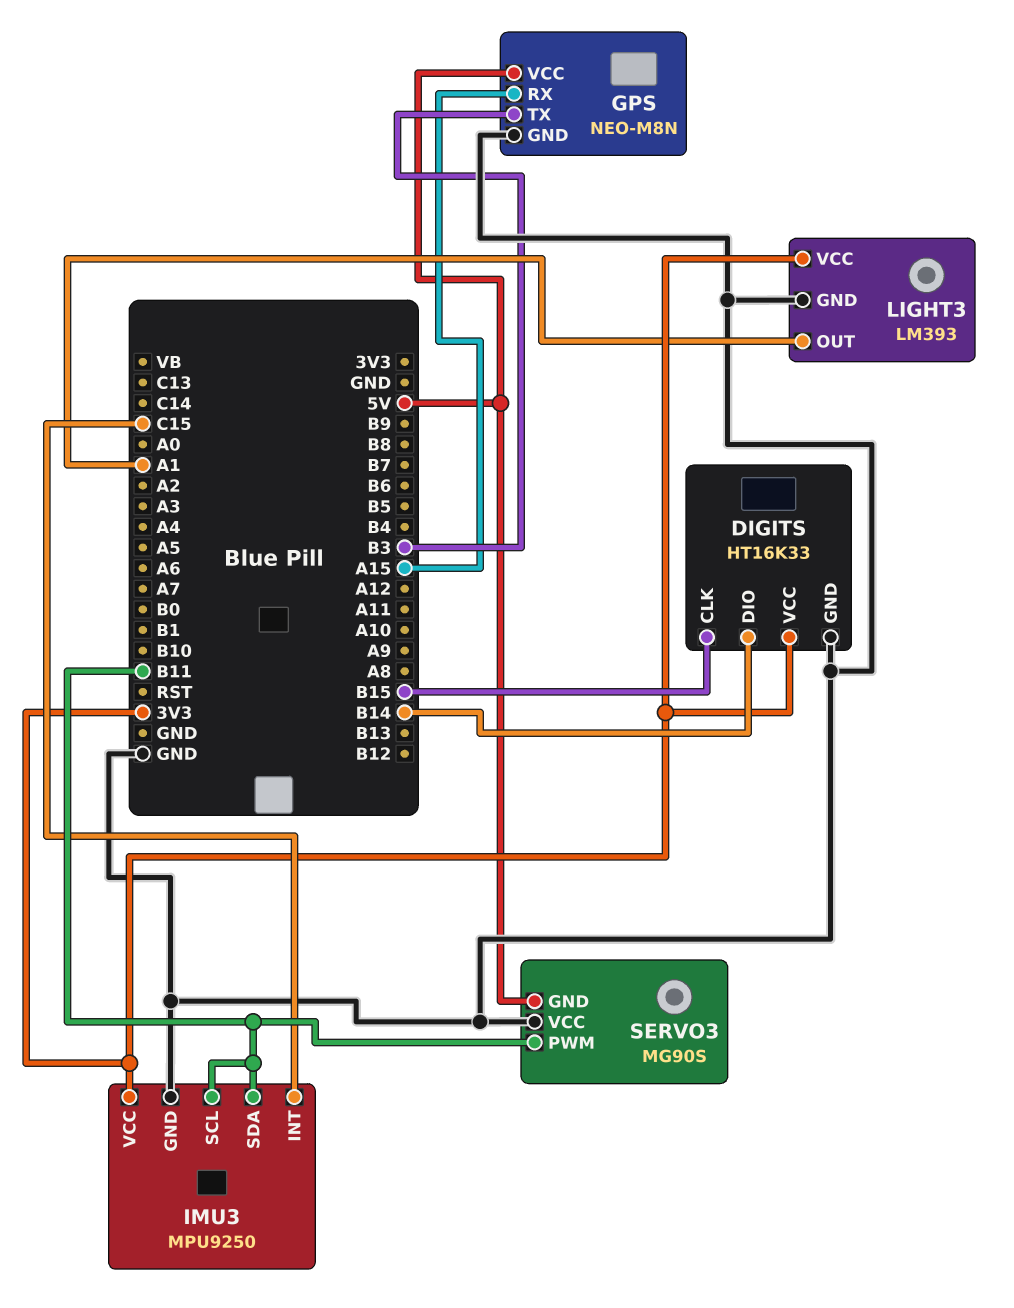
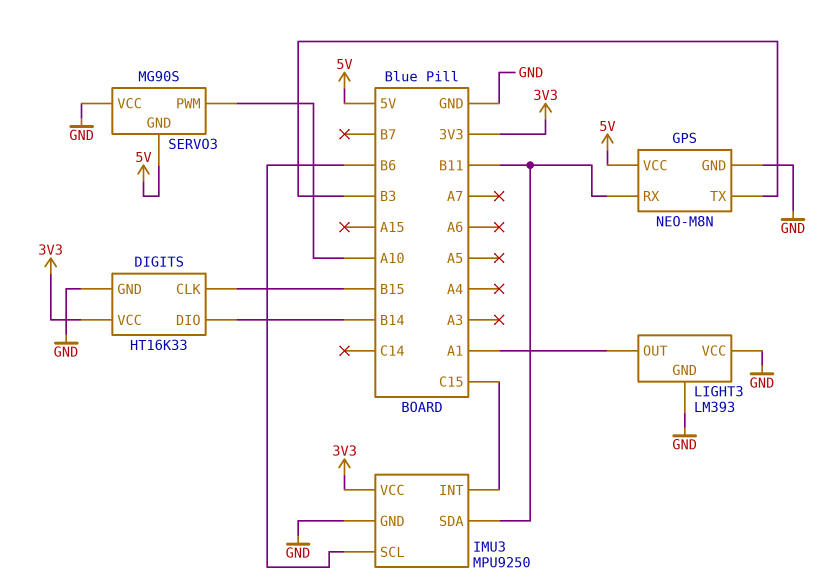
GPS pin RX: A15 -> B11
IMU3 pin SCL: B11 -> B6
LIGHT3 pin VCC: 3V3 -> GND
SERVO3 pin PWM: B11 -> A10

